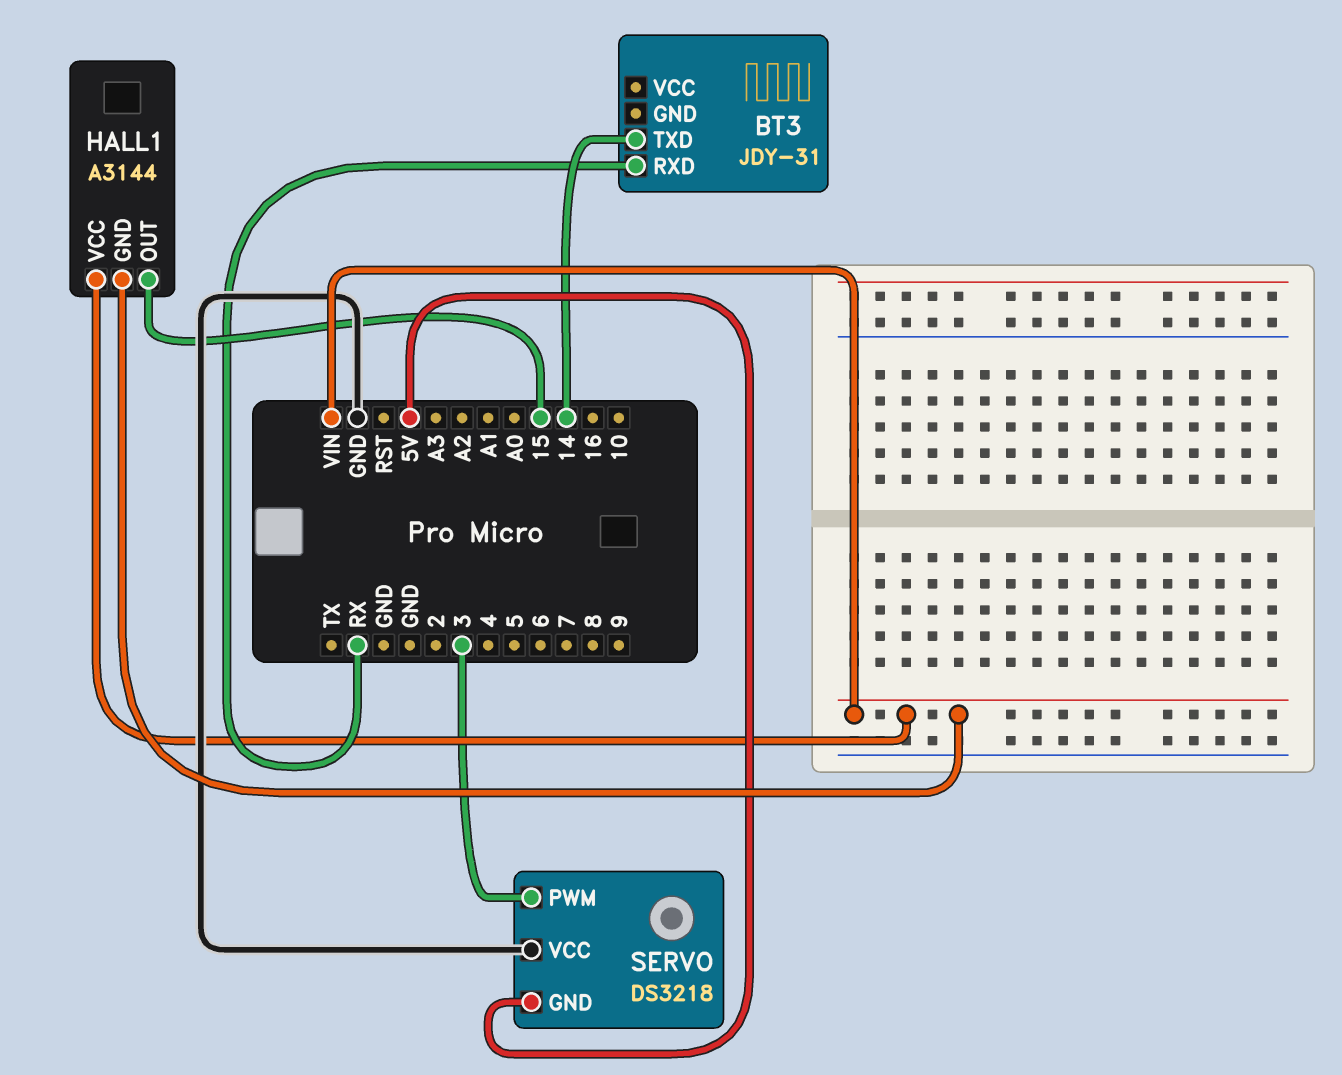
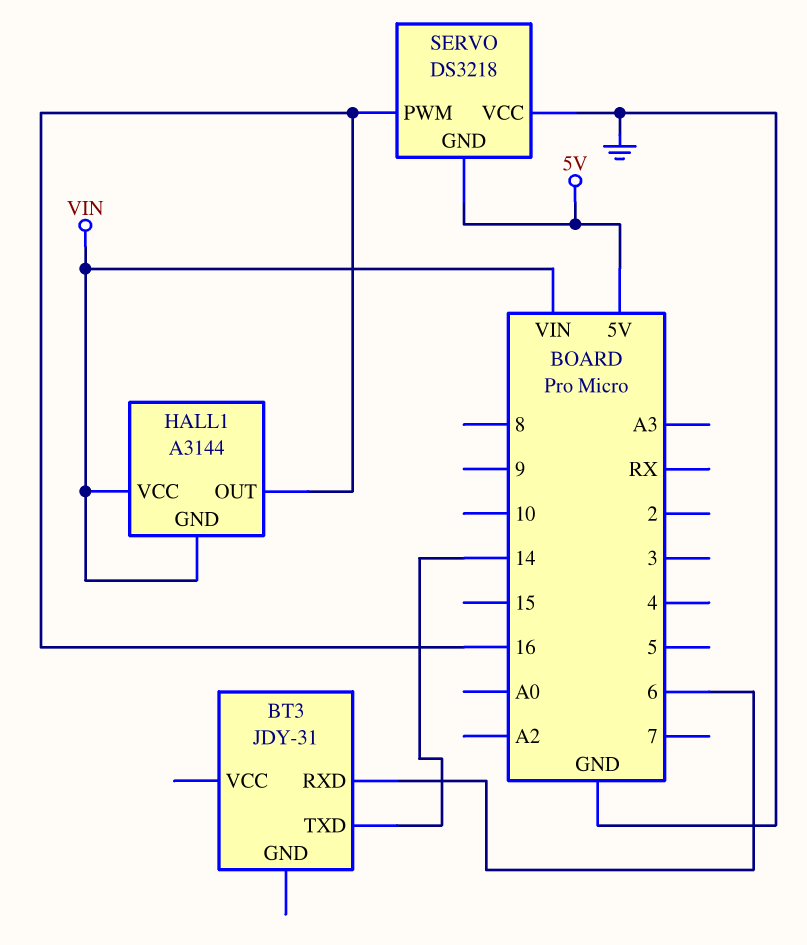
BT3 pin RXD: RX -> 6
HALL1 pin OUT: 15 -> 16
SERVO pin PWM: 3 -> 16

